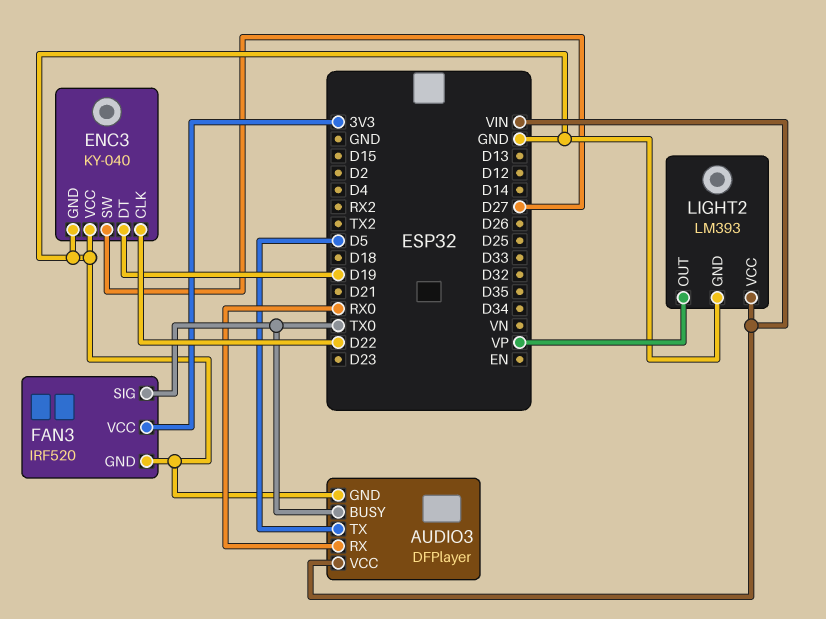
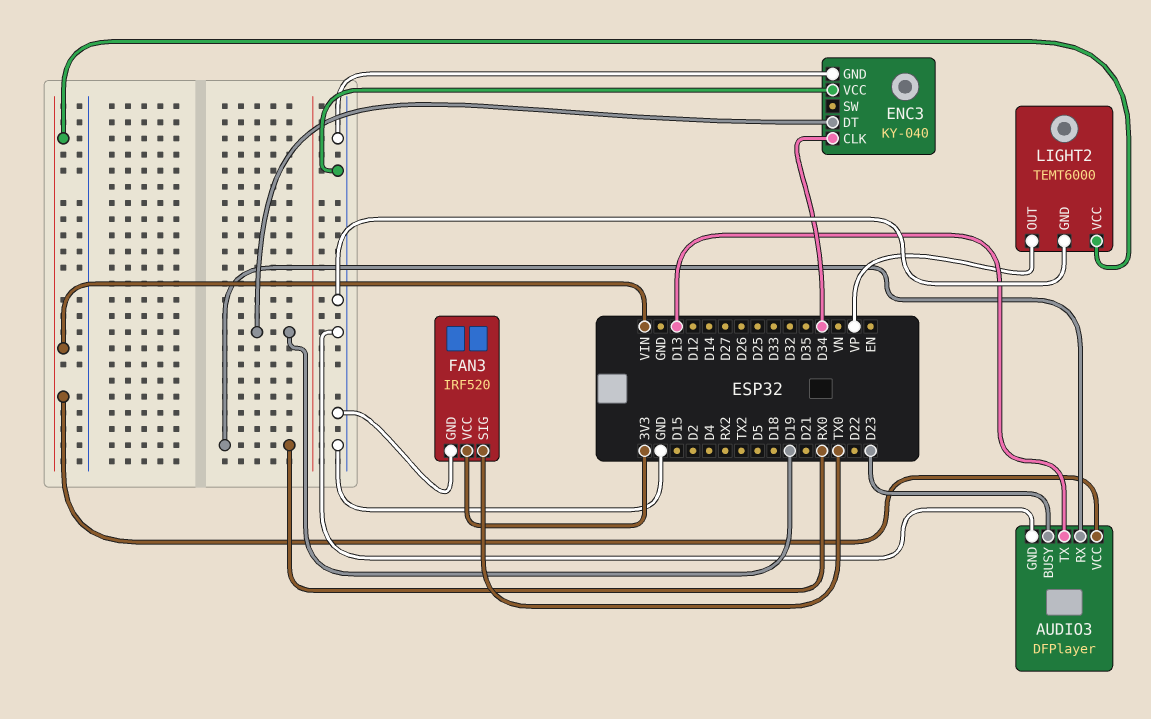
AUDIO3 pin BUSY: TX0 -> D23
AUDIO3 pin TX: D5 -> D13
ENC3 pin CLK: D22 -> D34
ENC3 pin SW: D27 -> none
LIGHT2: LM393 -> TEMT6000

